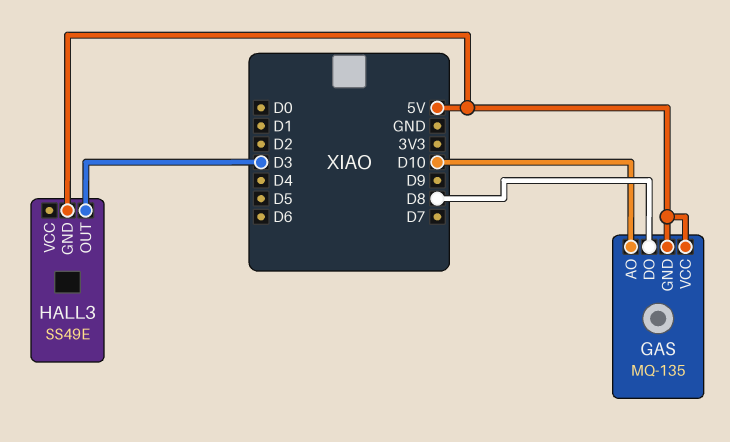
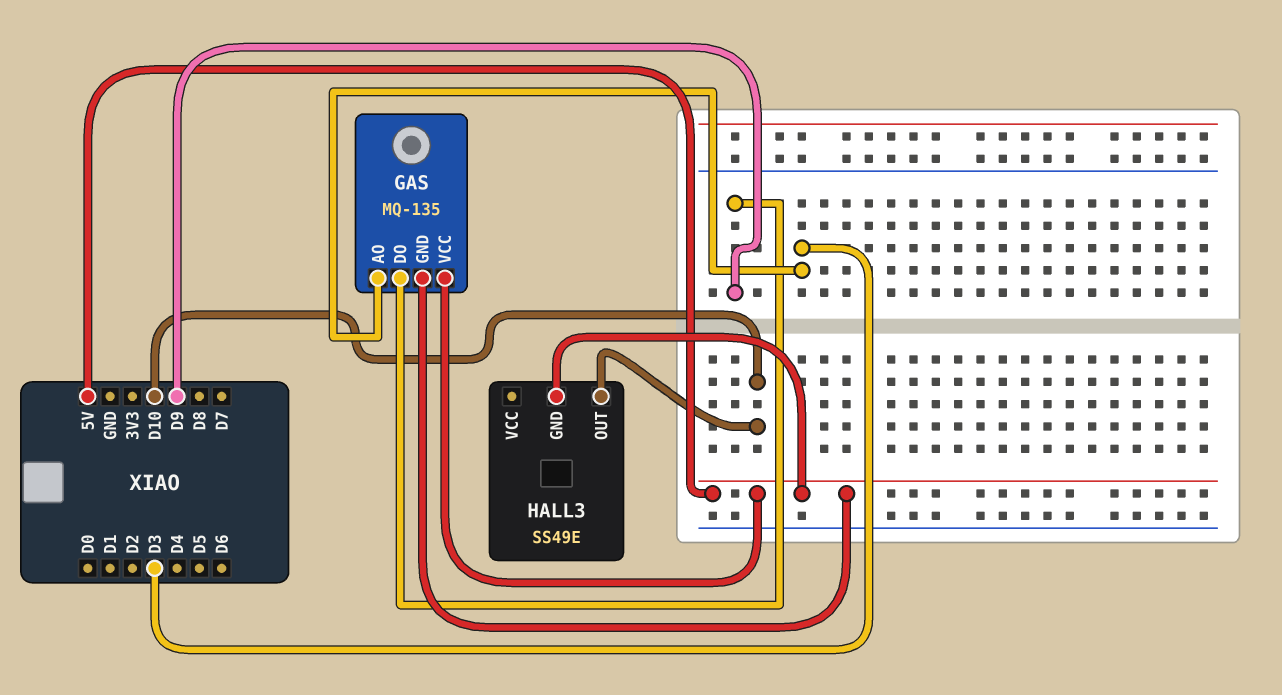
GAS pin AO: D10 -> D3
GAS pin DO: D8 -> D9
HALL3 pin OUT: D3 -> D10

